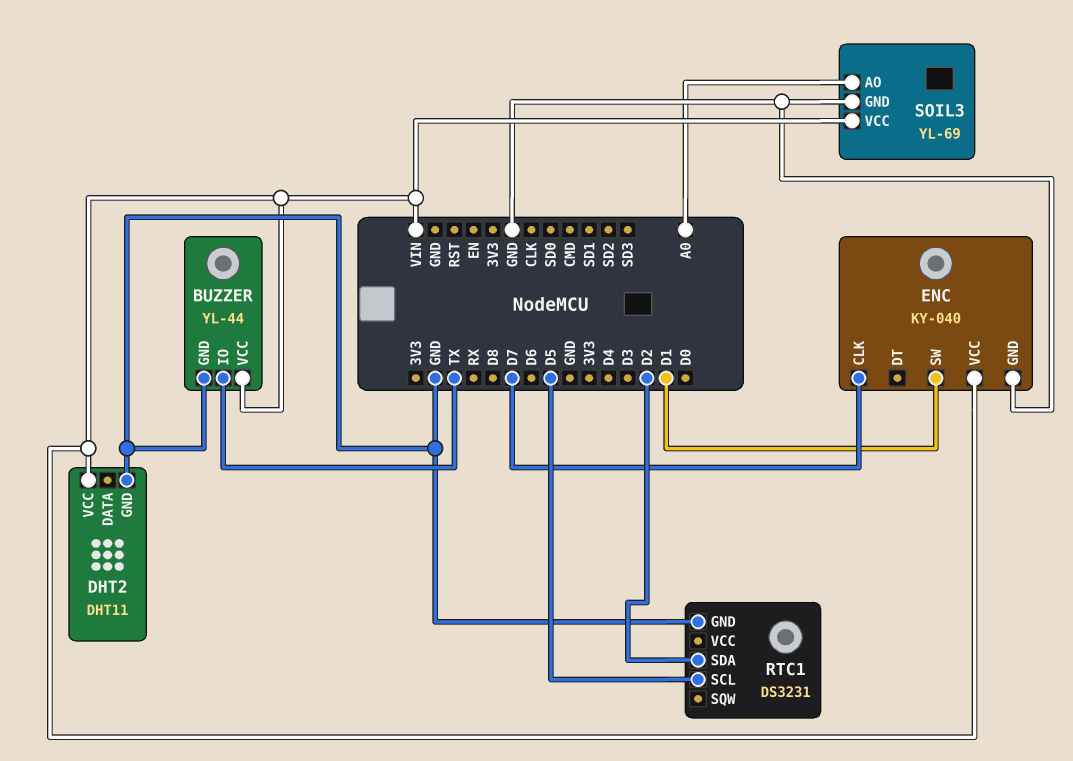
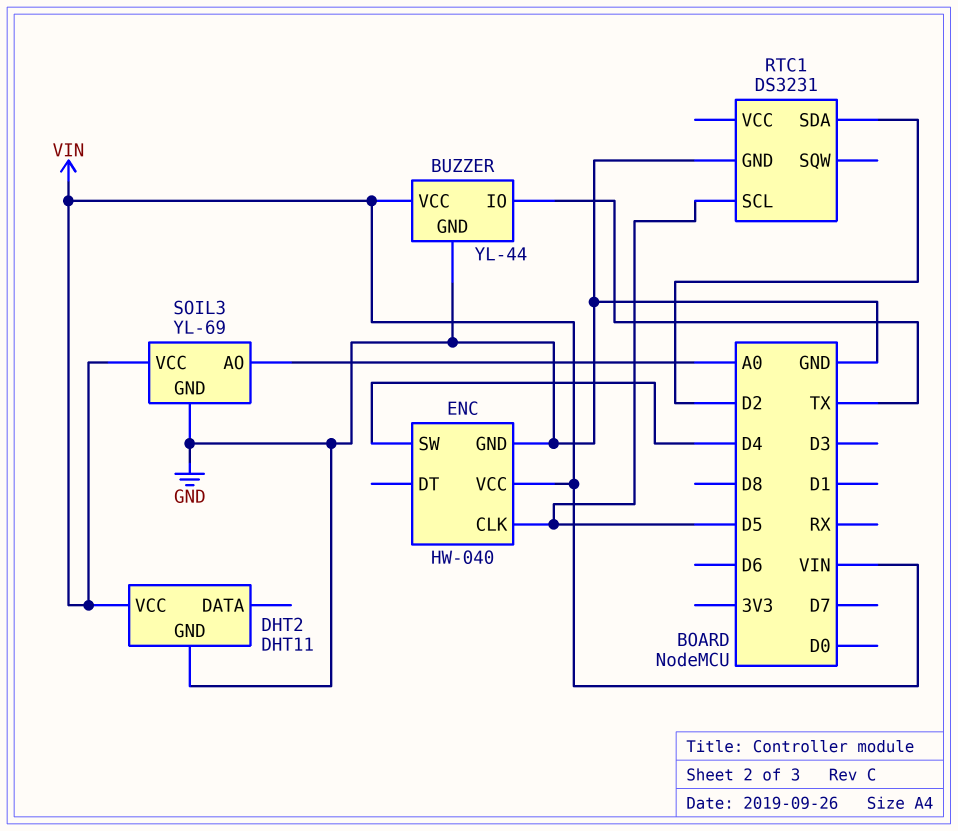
ENC: KY-040 -> HW-040
ENC pin CLK: D7 -> D5
ENC pin SW: D1 -> D4

